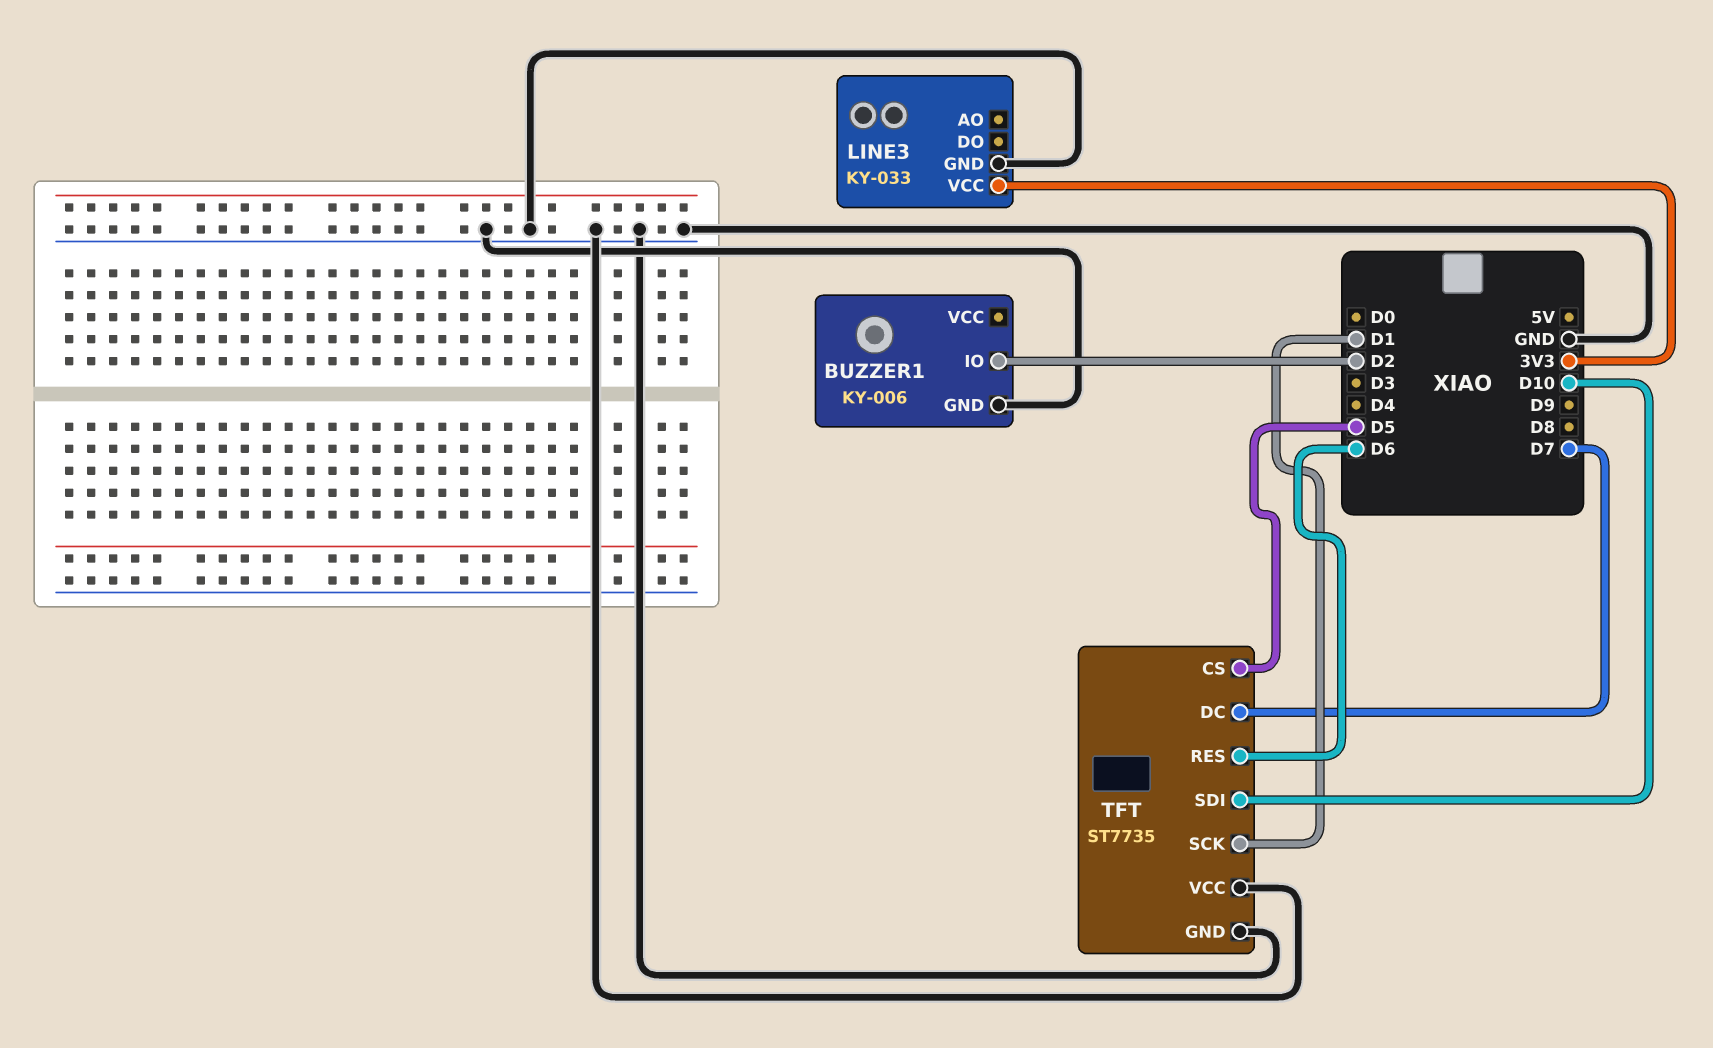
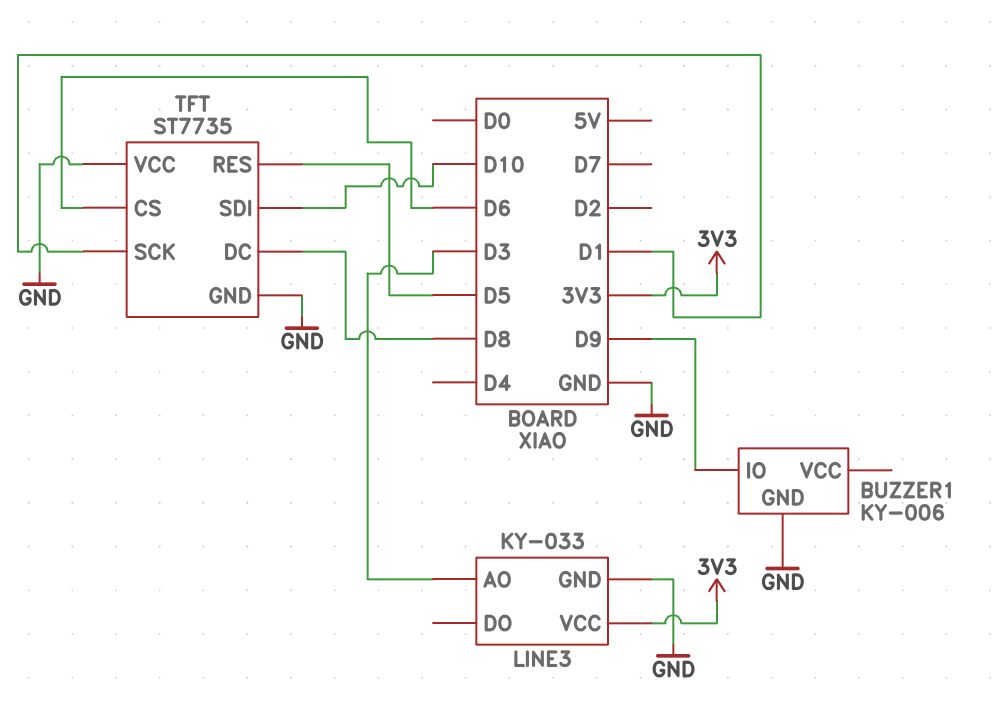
BUZZER1 pin IO: D2 -> D9
LINE3 pin AO: none -> D3
TFT pin CS: D5 -> D6
TFT pin DC: D7 -> D8
TFT pin RES: D6 -> D5

